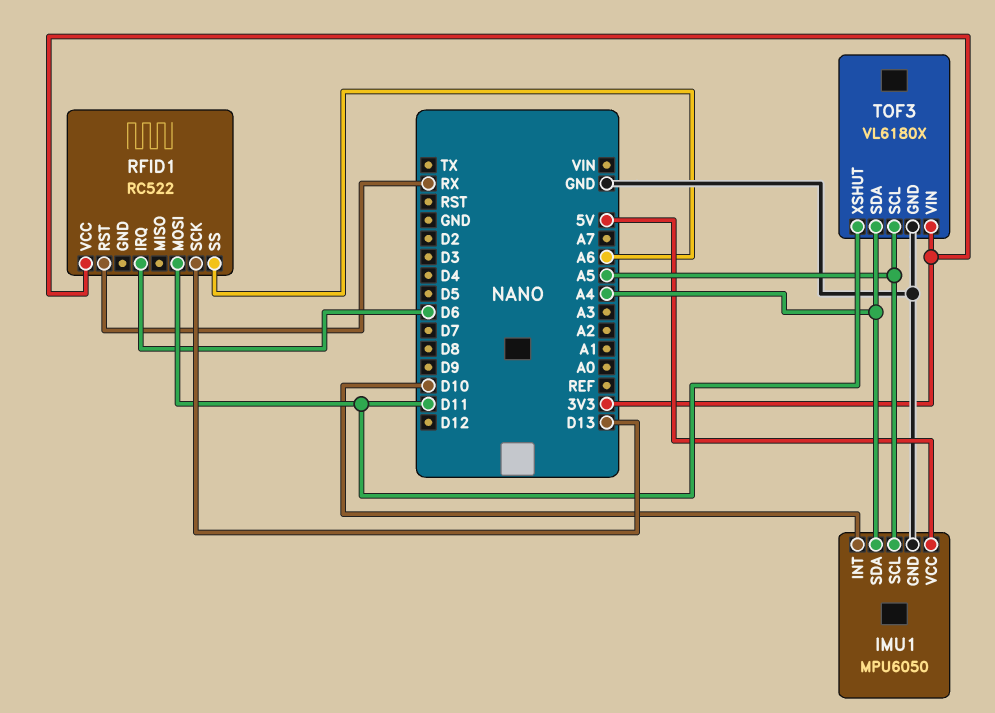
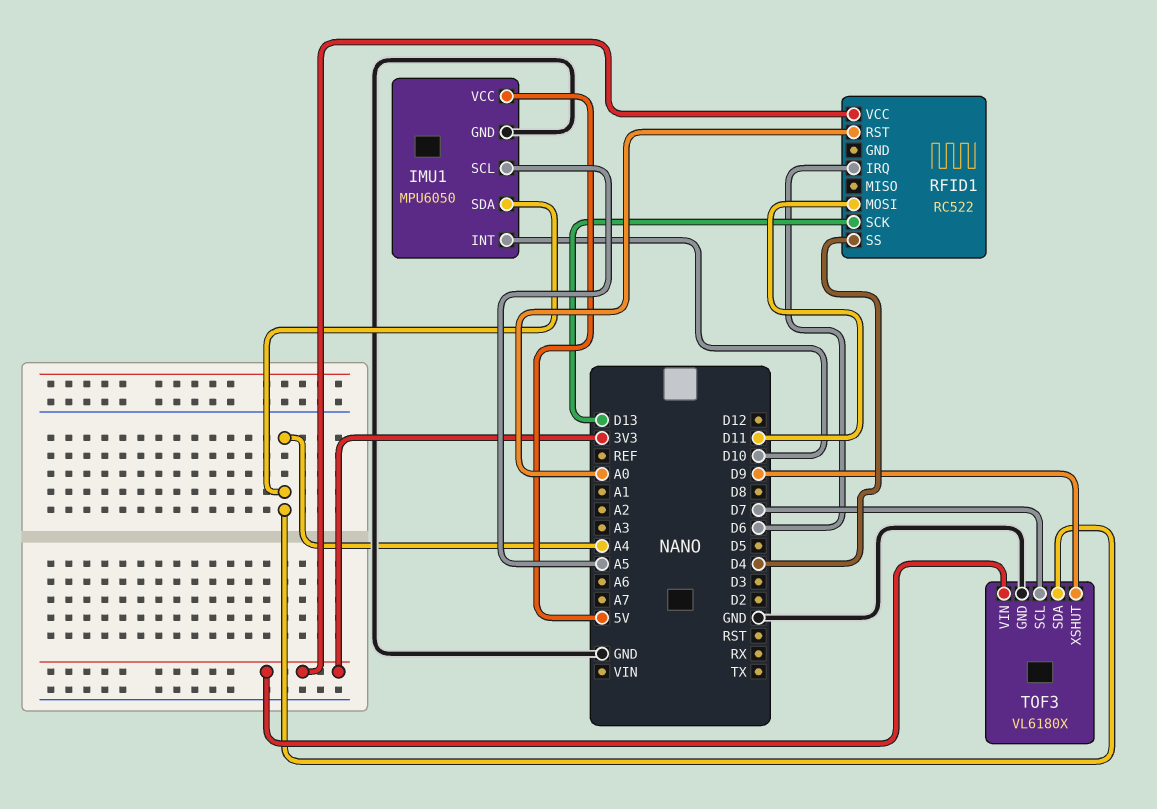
RFID1 pin RST: RX -> A0
RFID1 pin SS: A6 -> D4
TOF3 pin SCL: A5 -> D7
TOF3 pin XSHUT: D11 -> D9

